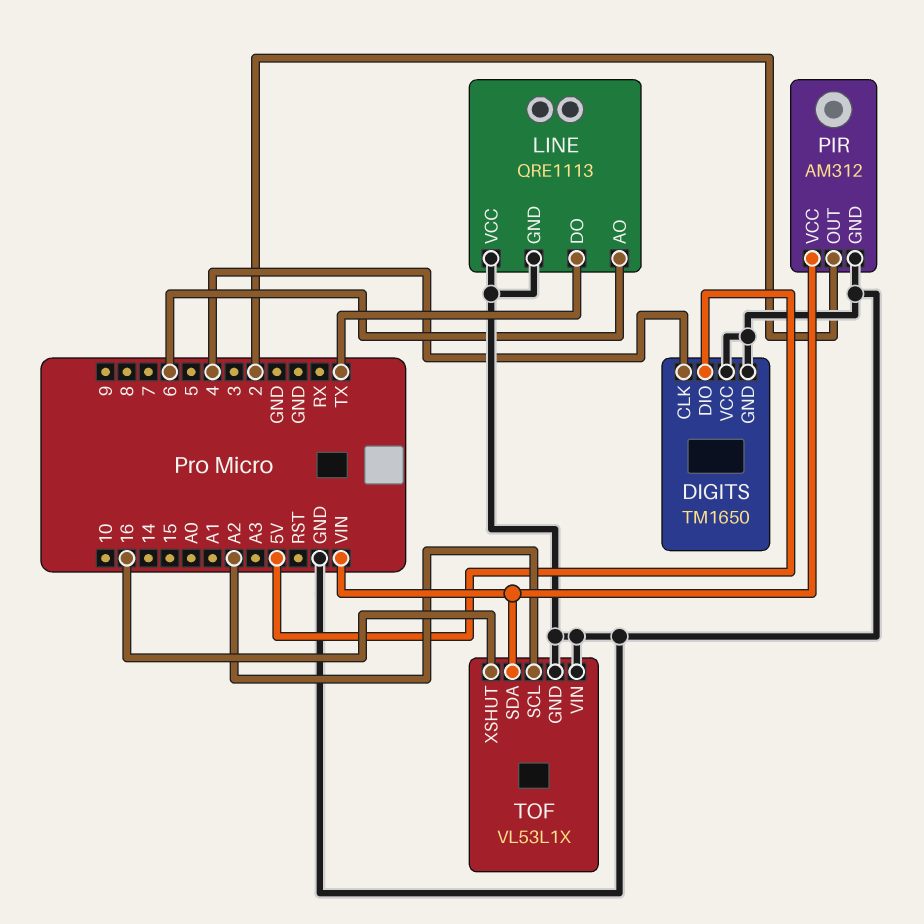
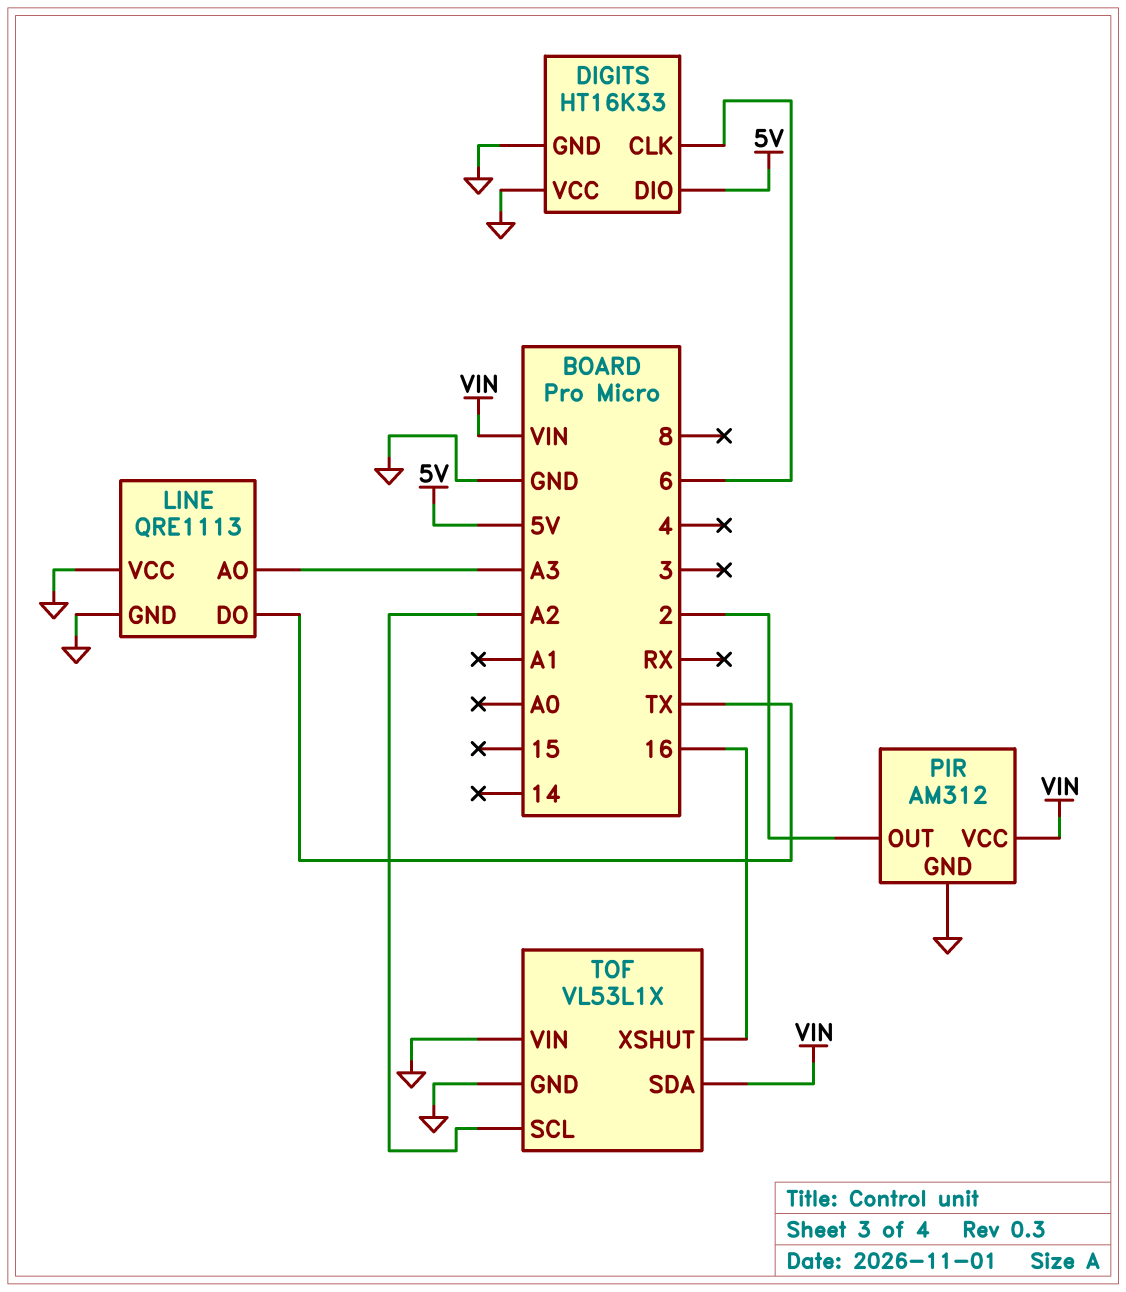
DIGITS: TM1650 -> HT16K33
DIGITS pin CLK: 4 -> 6
LINE pin AO: 6 -> A3

